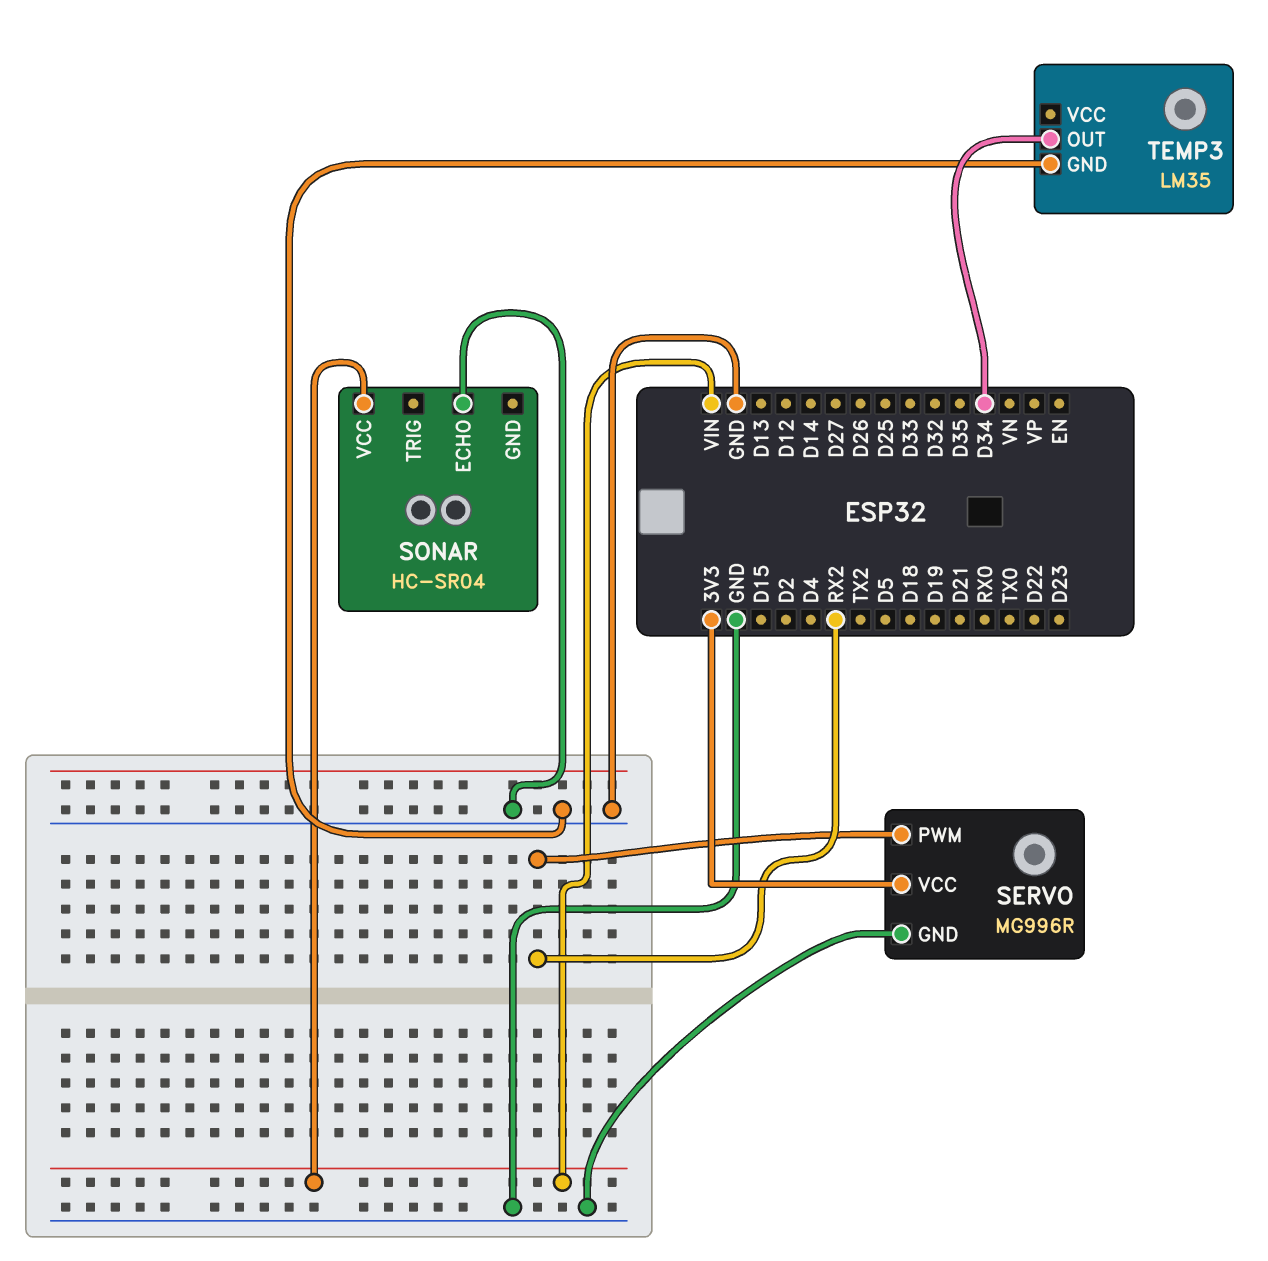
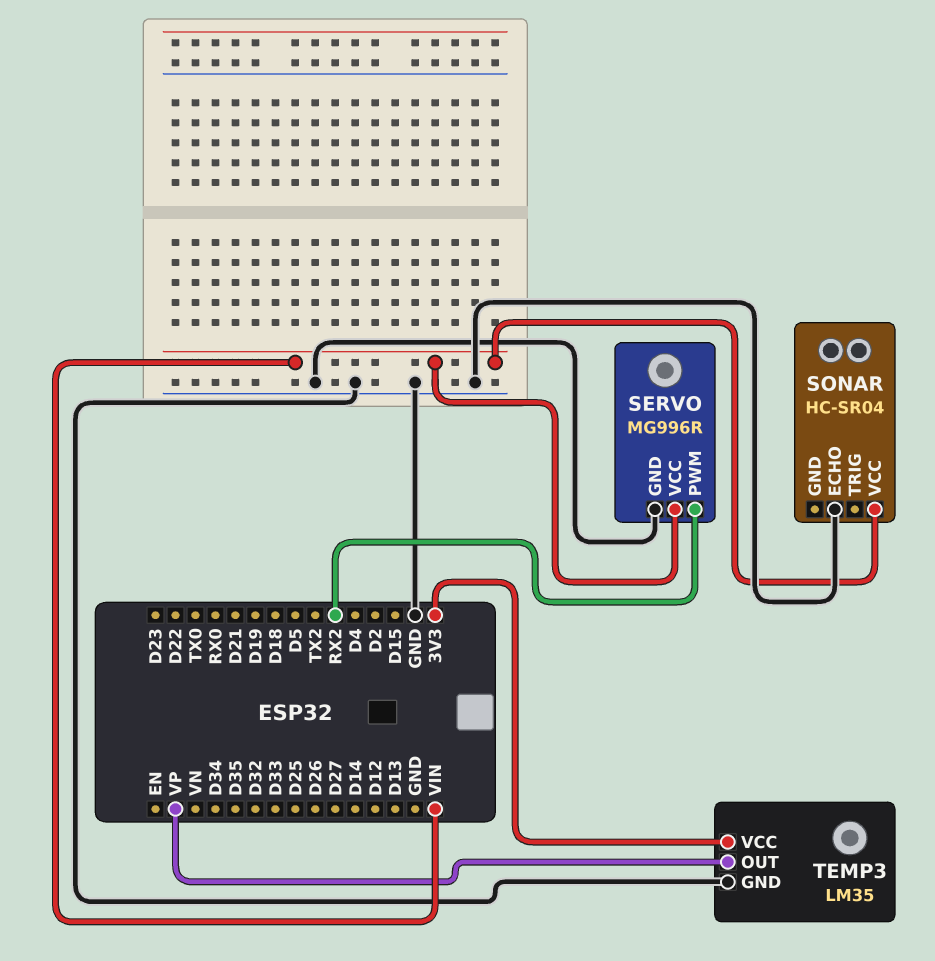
SERVO pin VCC: 3V3 -> VIN
TEMP3 pin OUT: D34 -> VP
TEMP3 pin VCC: none -> 3V3

